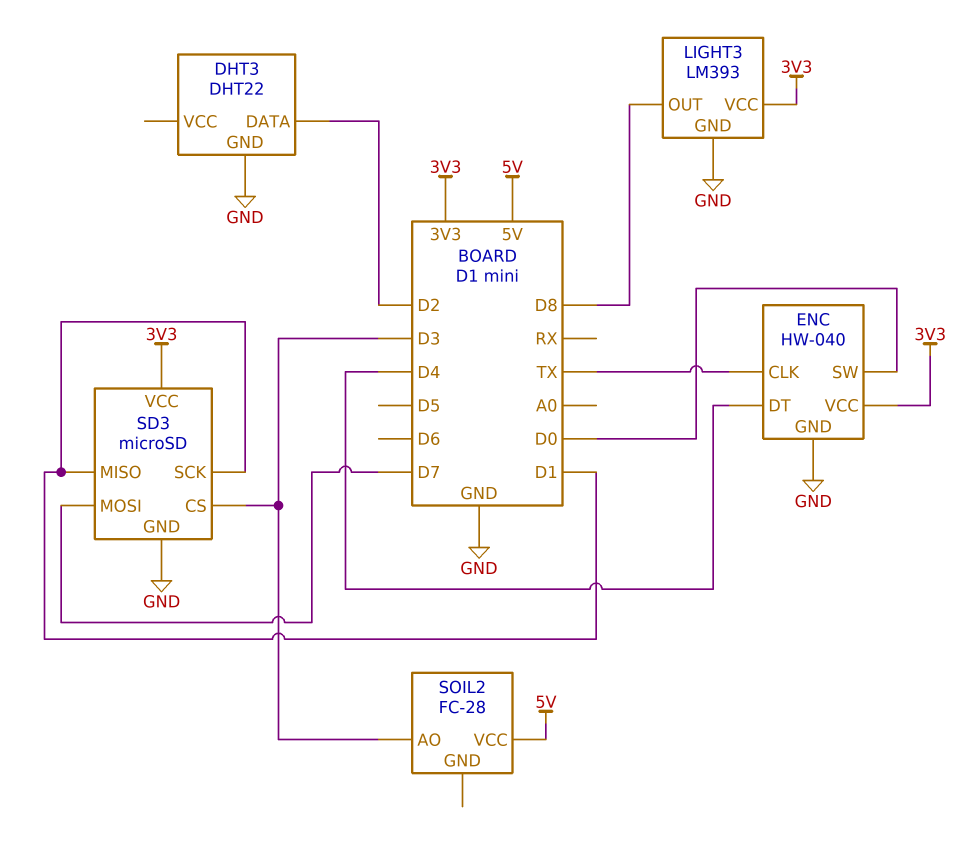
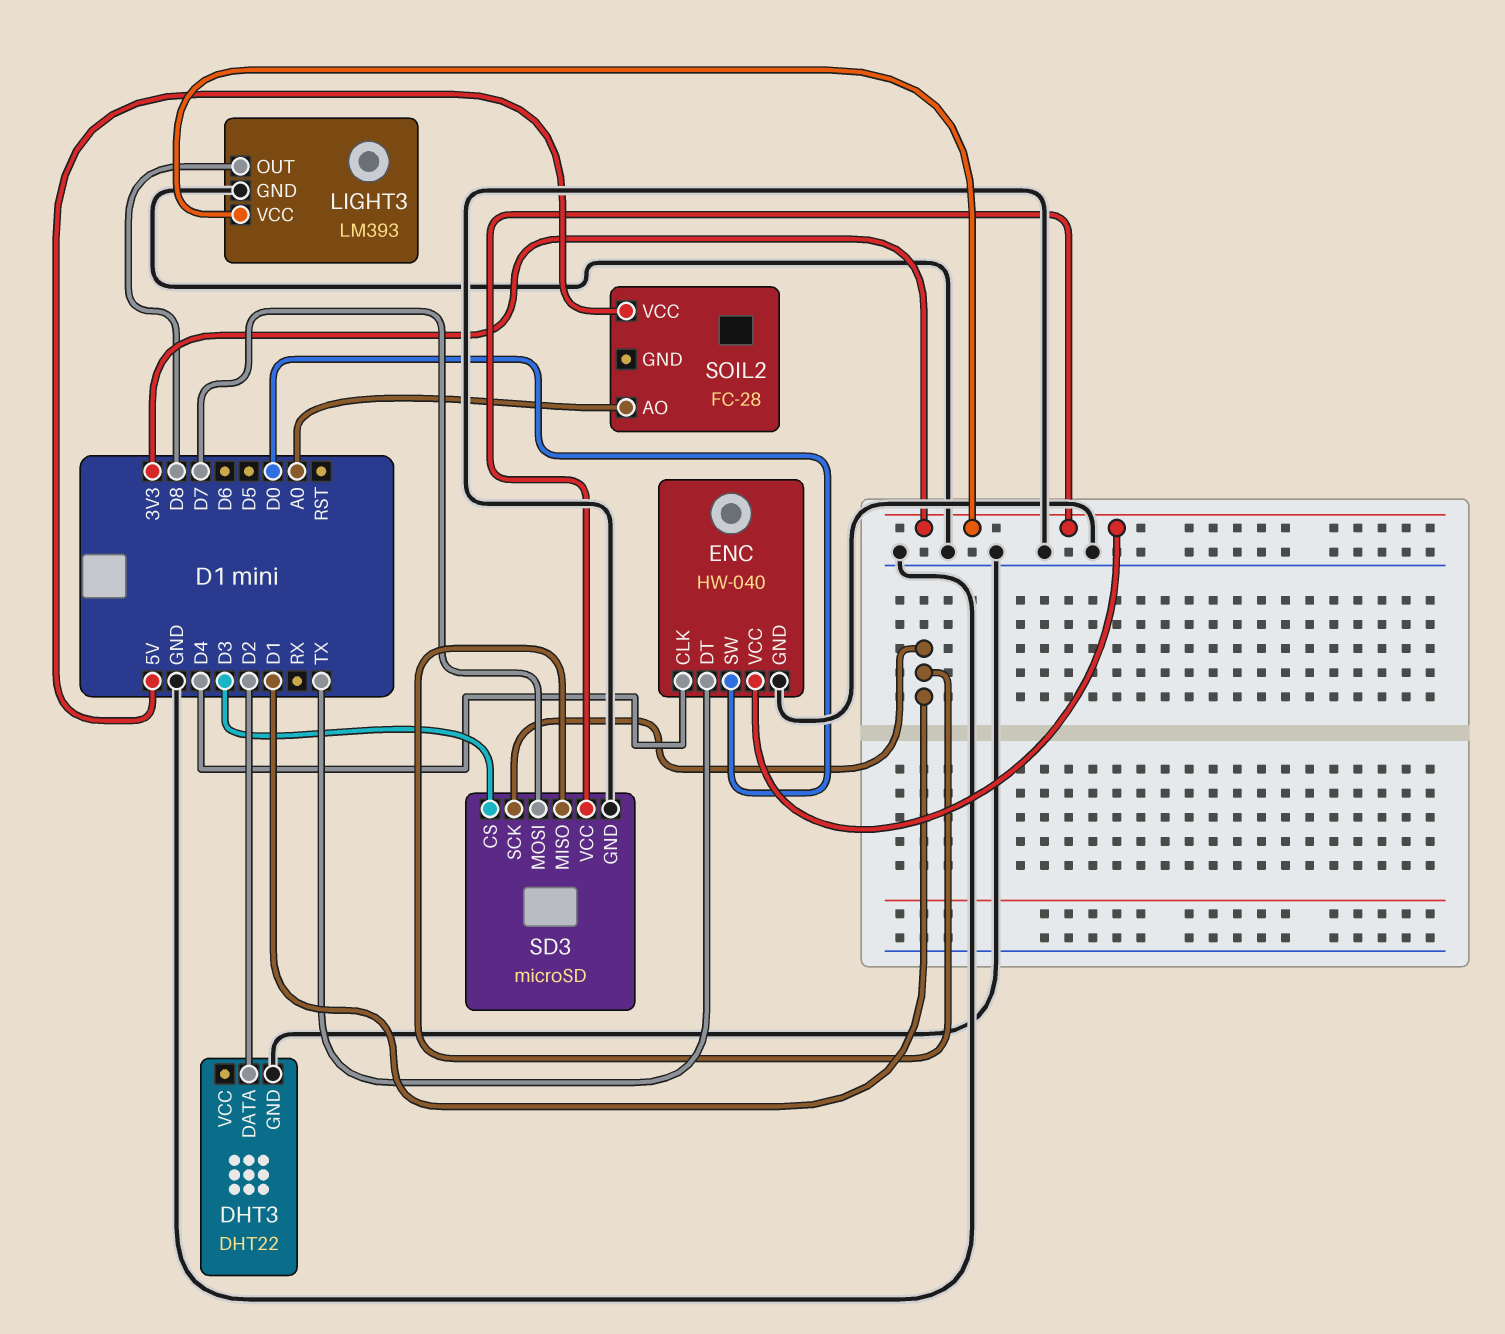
ENC pin CLK: TX -> D4
ENC pin DT: D4 -> TX
SOIL2 pin AO: D3 -> A0

